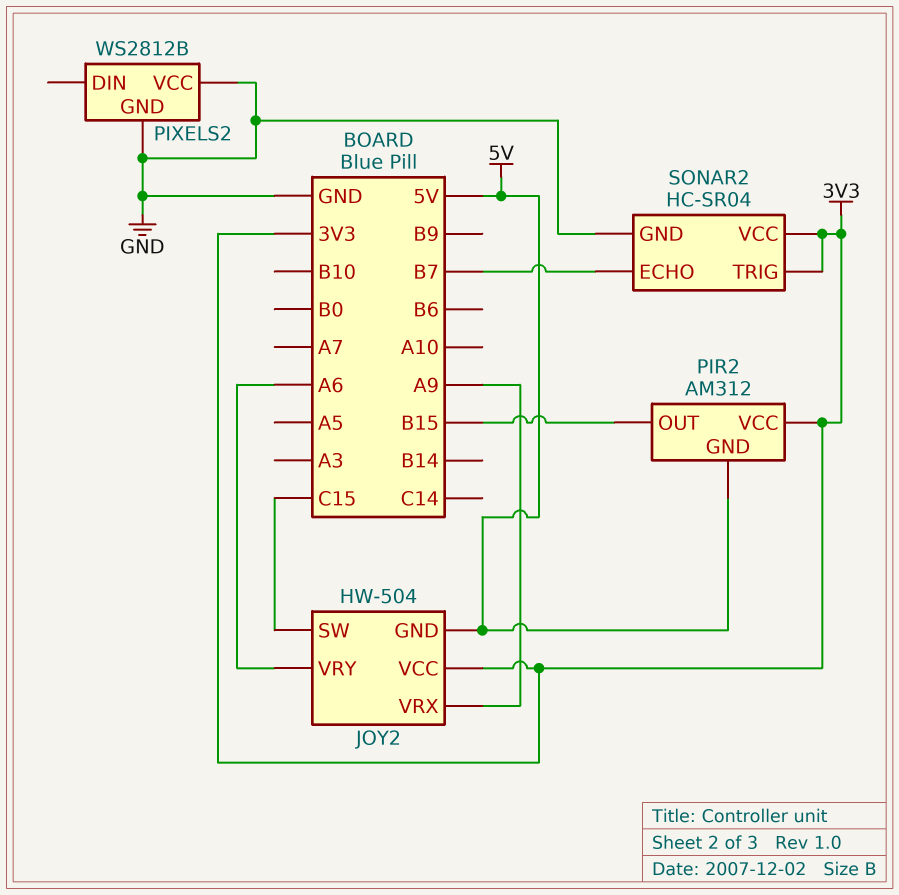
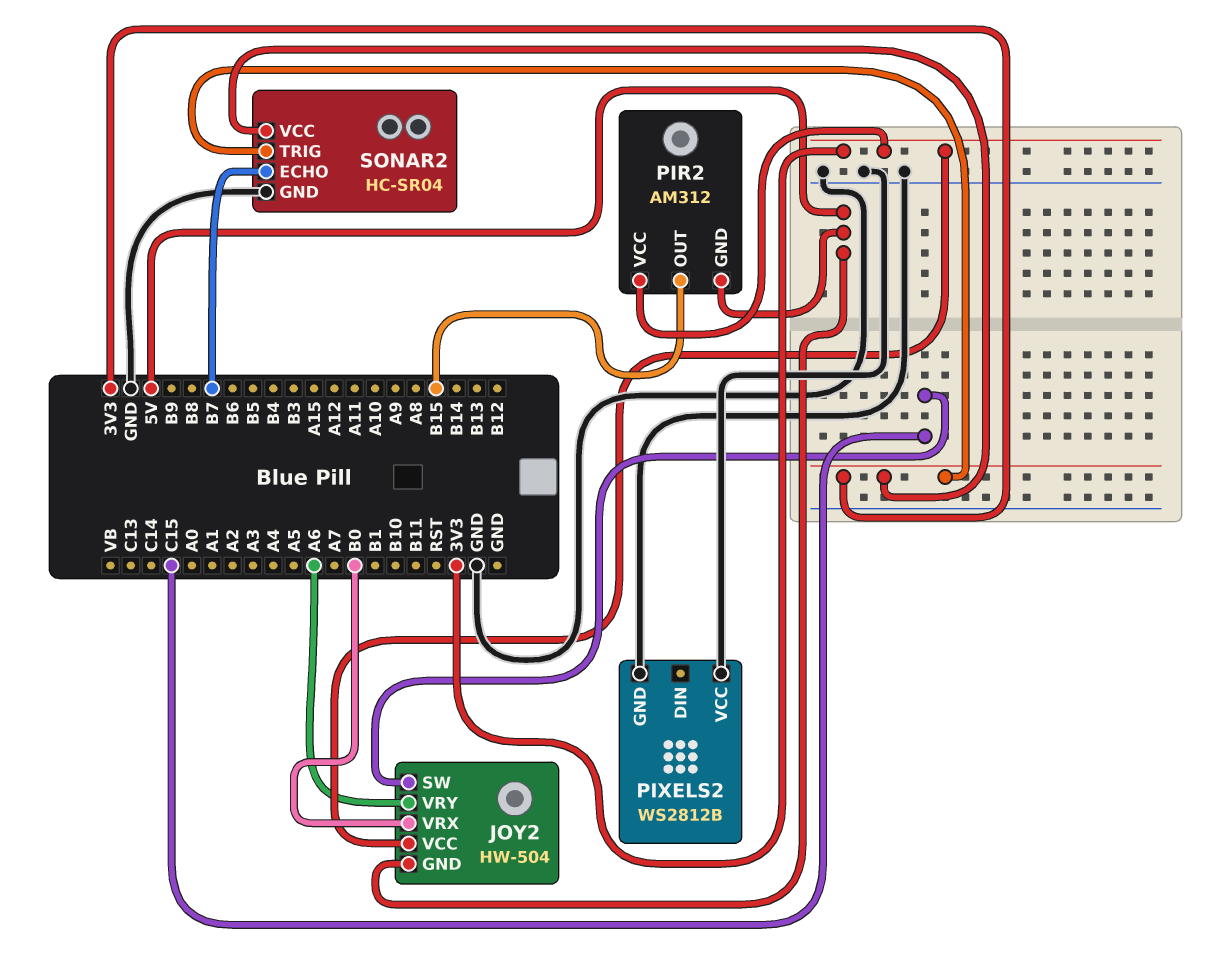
JOY2 pin VRX: A9 -> B0

